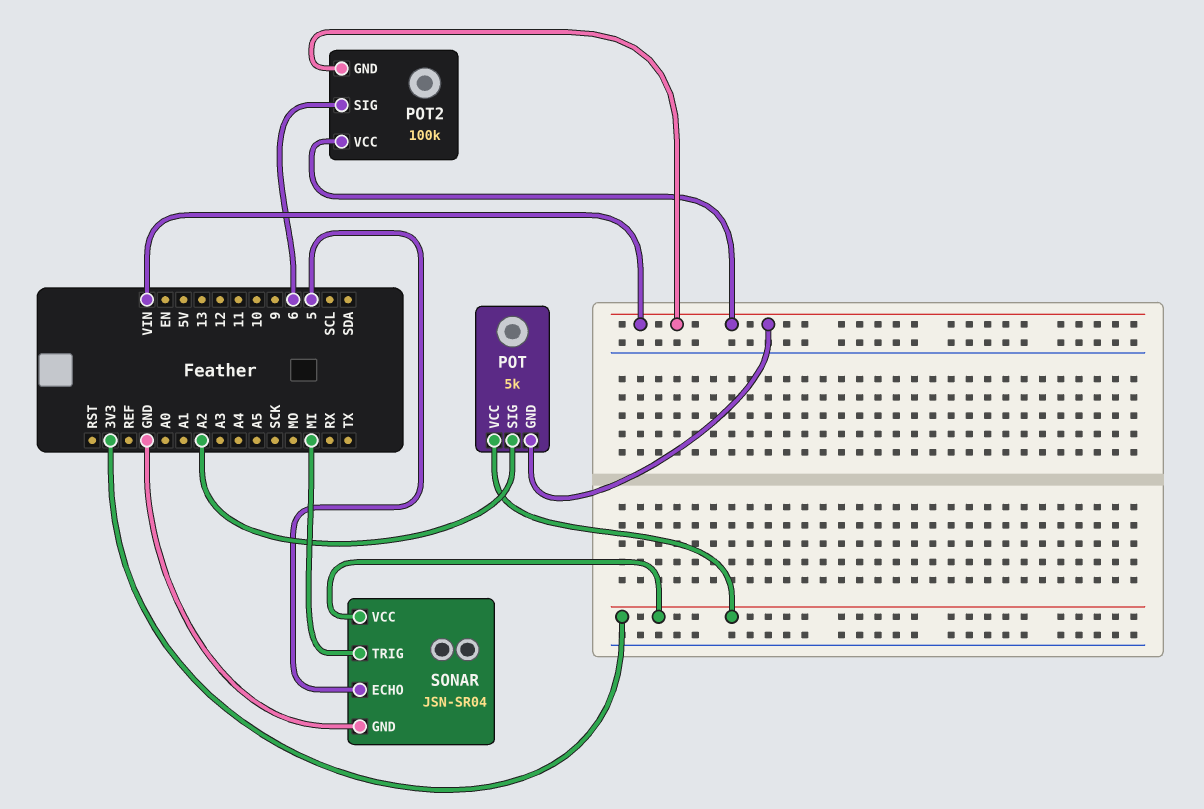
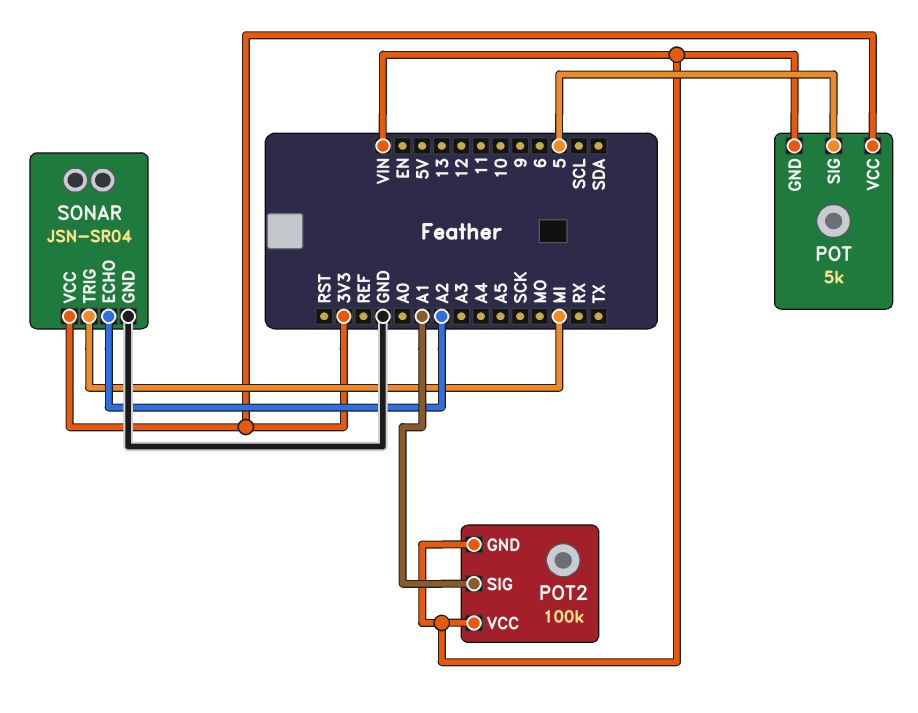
POT pin SIG: A2 -> 5
POT2 pin SIG: 6 -> A1
SONAR pin ECHO: 5 -> A2

